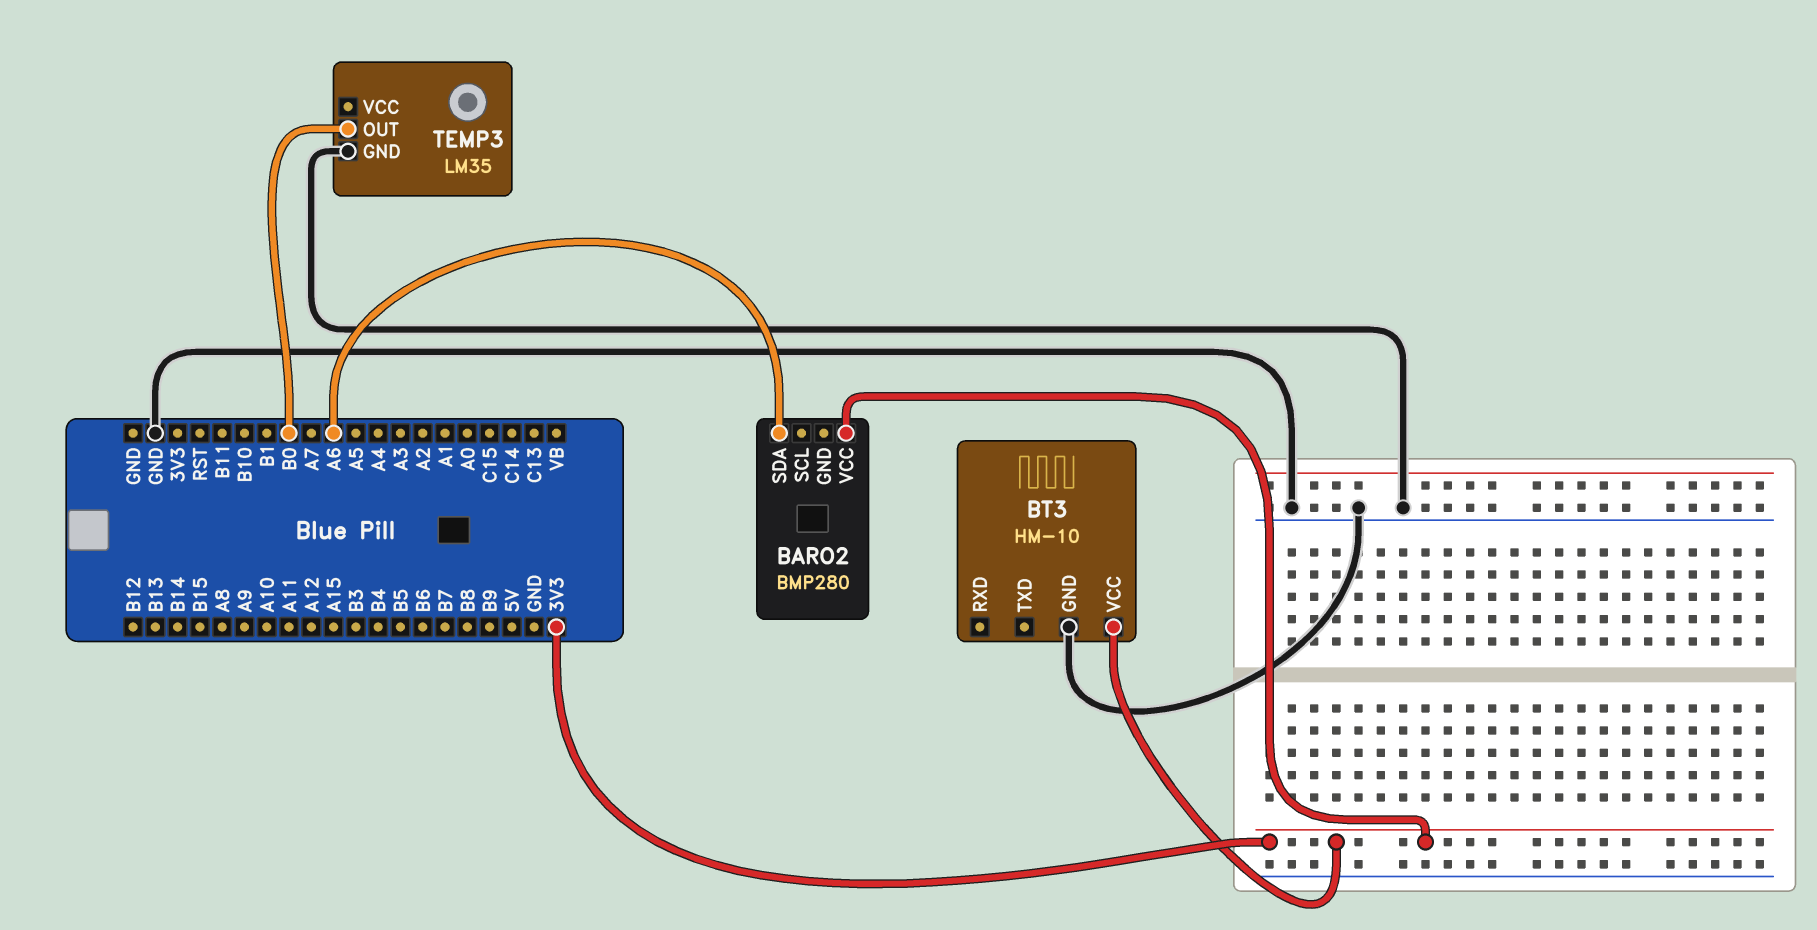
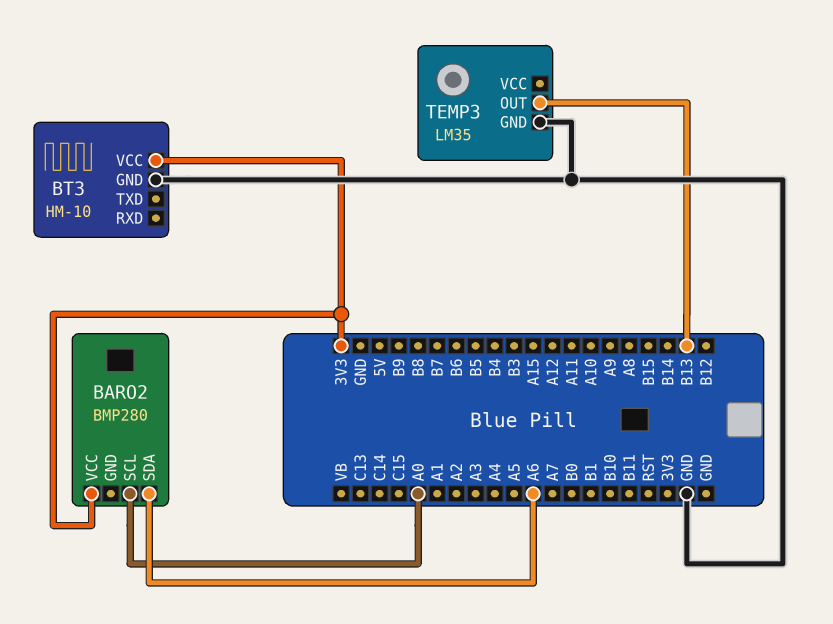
BARO2 pin SCL: none -> A0
TEMP3 pin OUT: B0 -> B13

